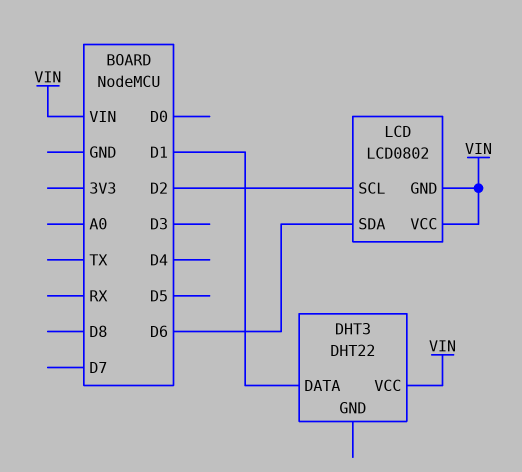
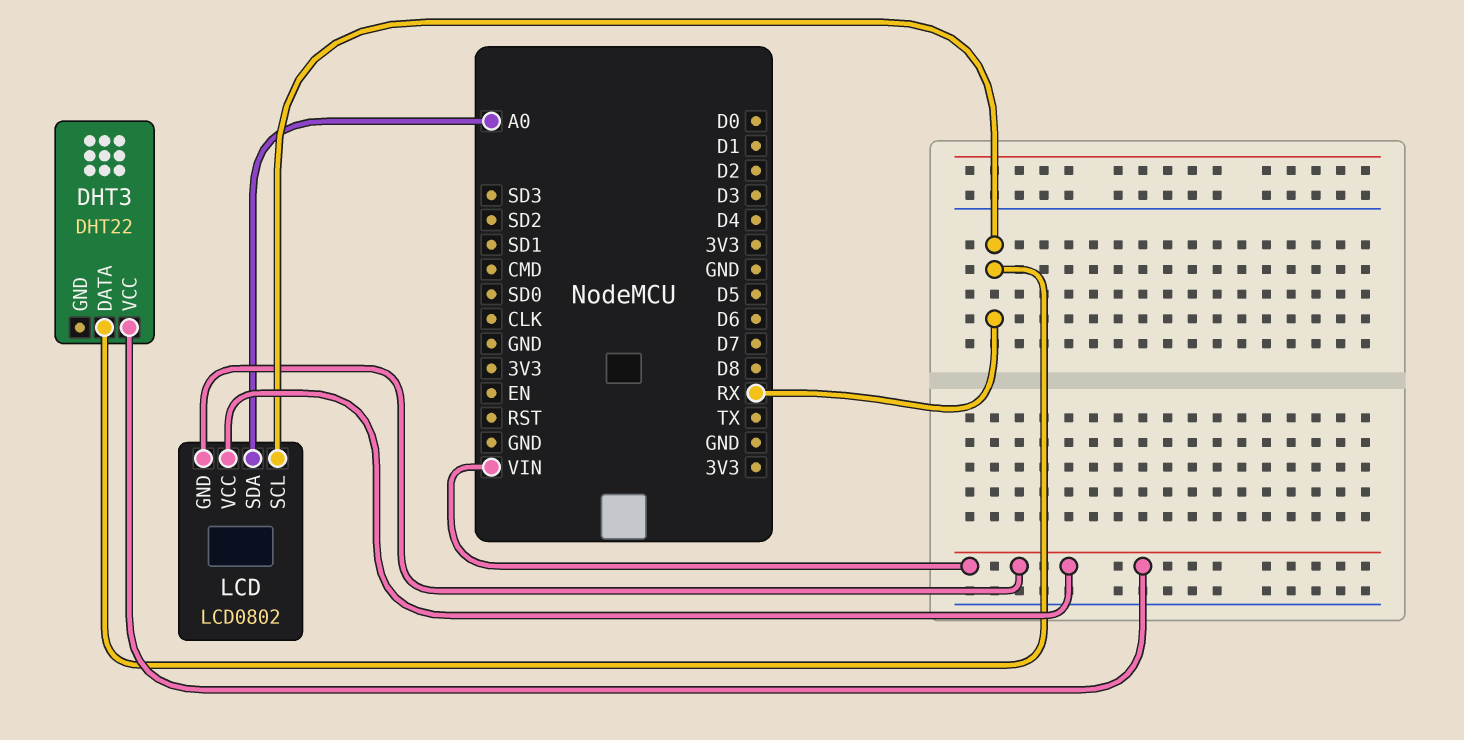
DHT3 pin DATA: D1 -> RX
LCD pin SCL: D2 -> RX
LCD pin SDA: D6 -> A0

